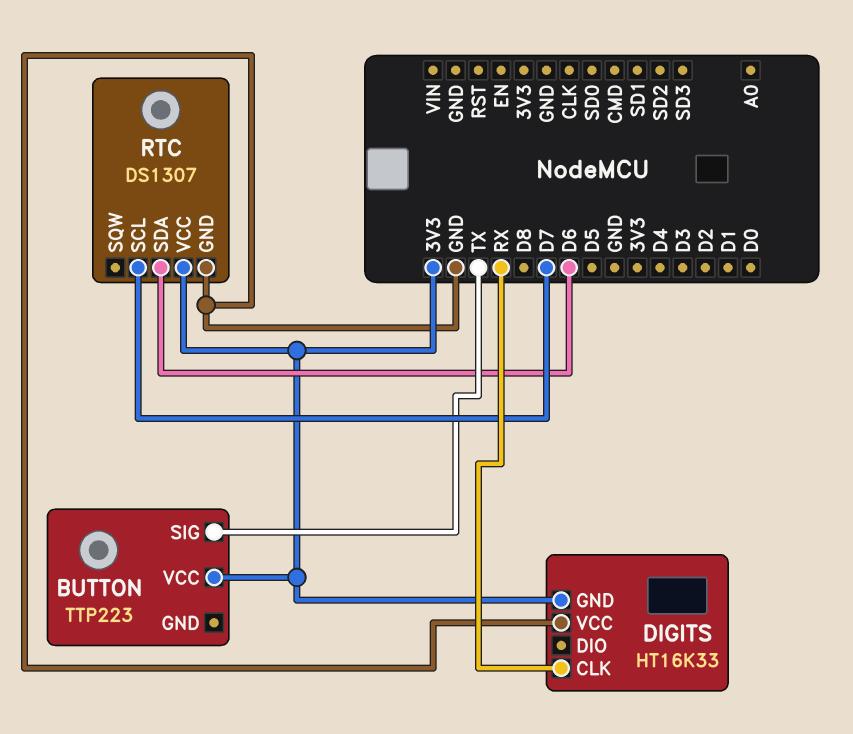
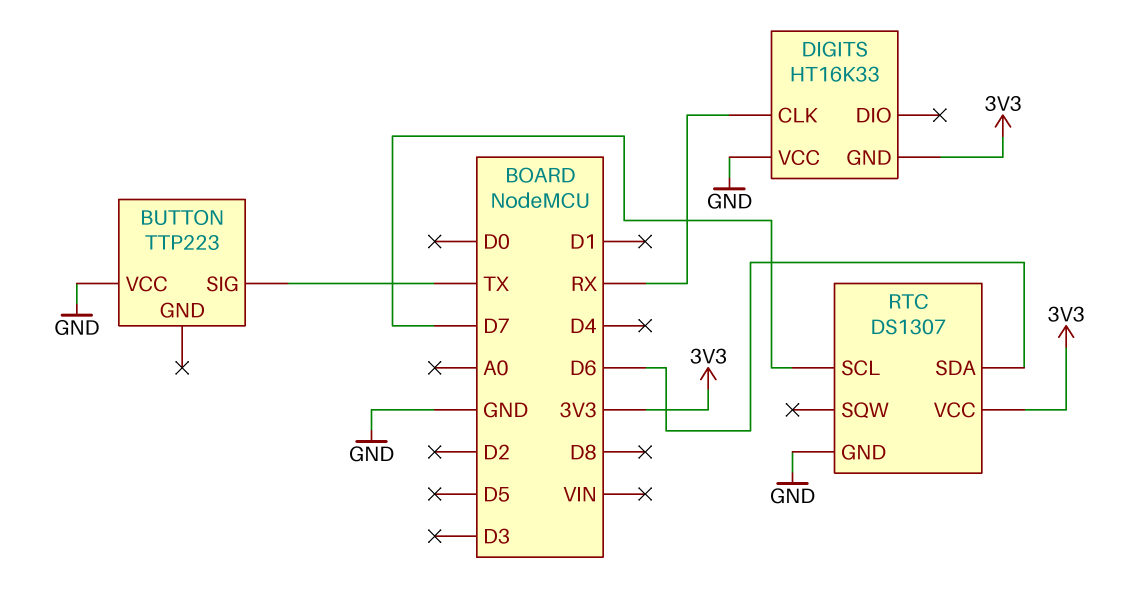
BUTTON pin VCC: 3V3 -> GND

